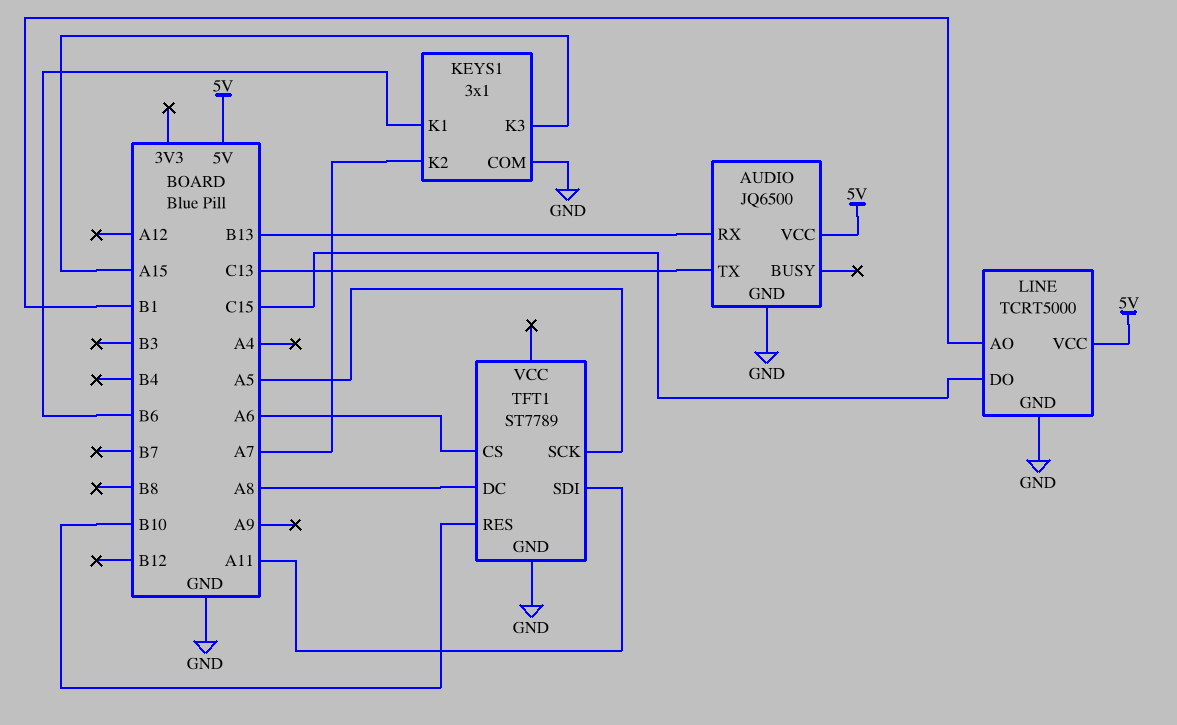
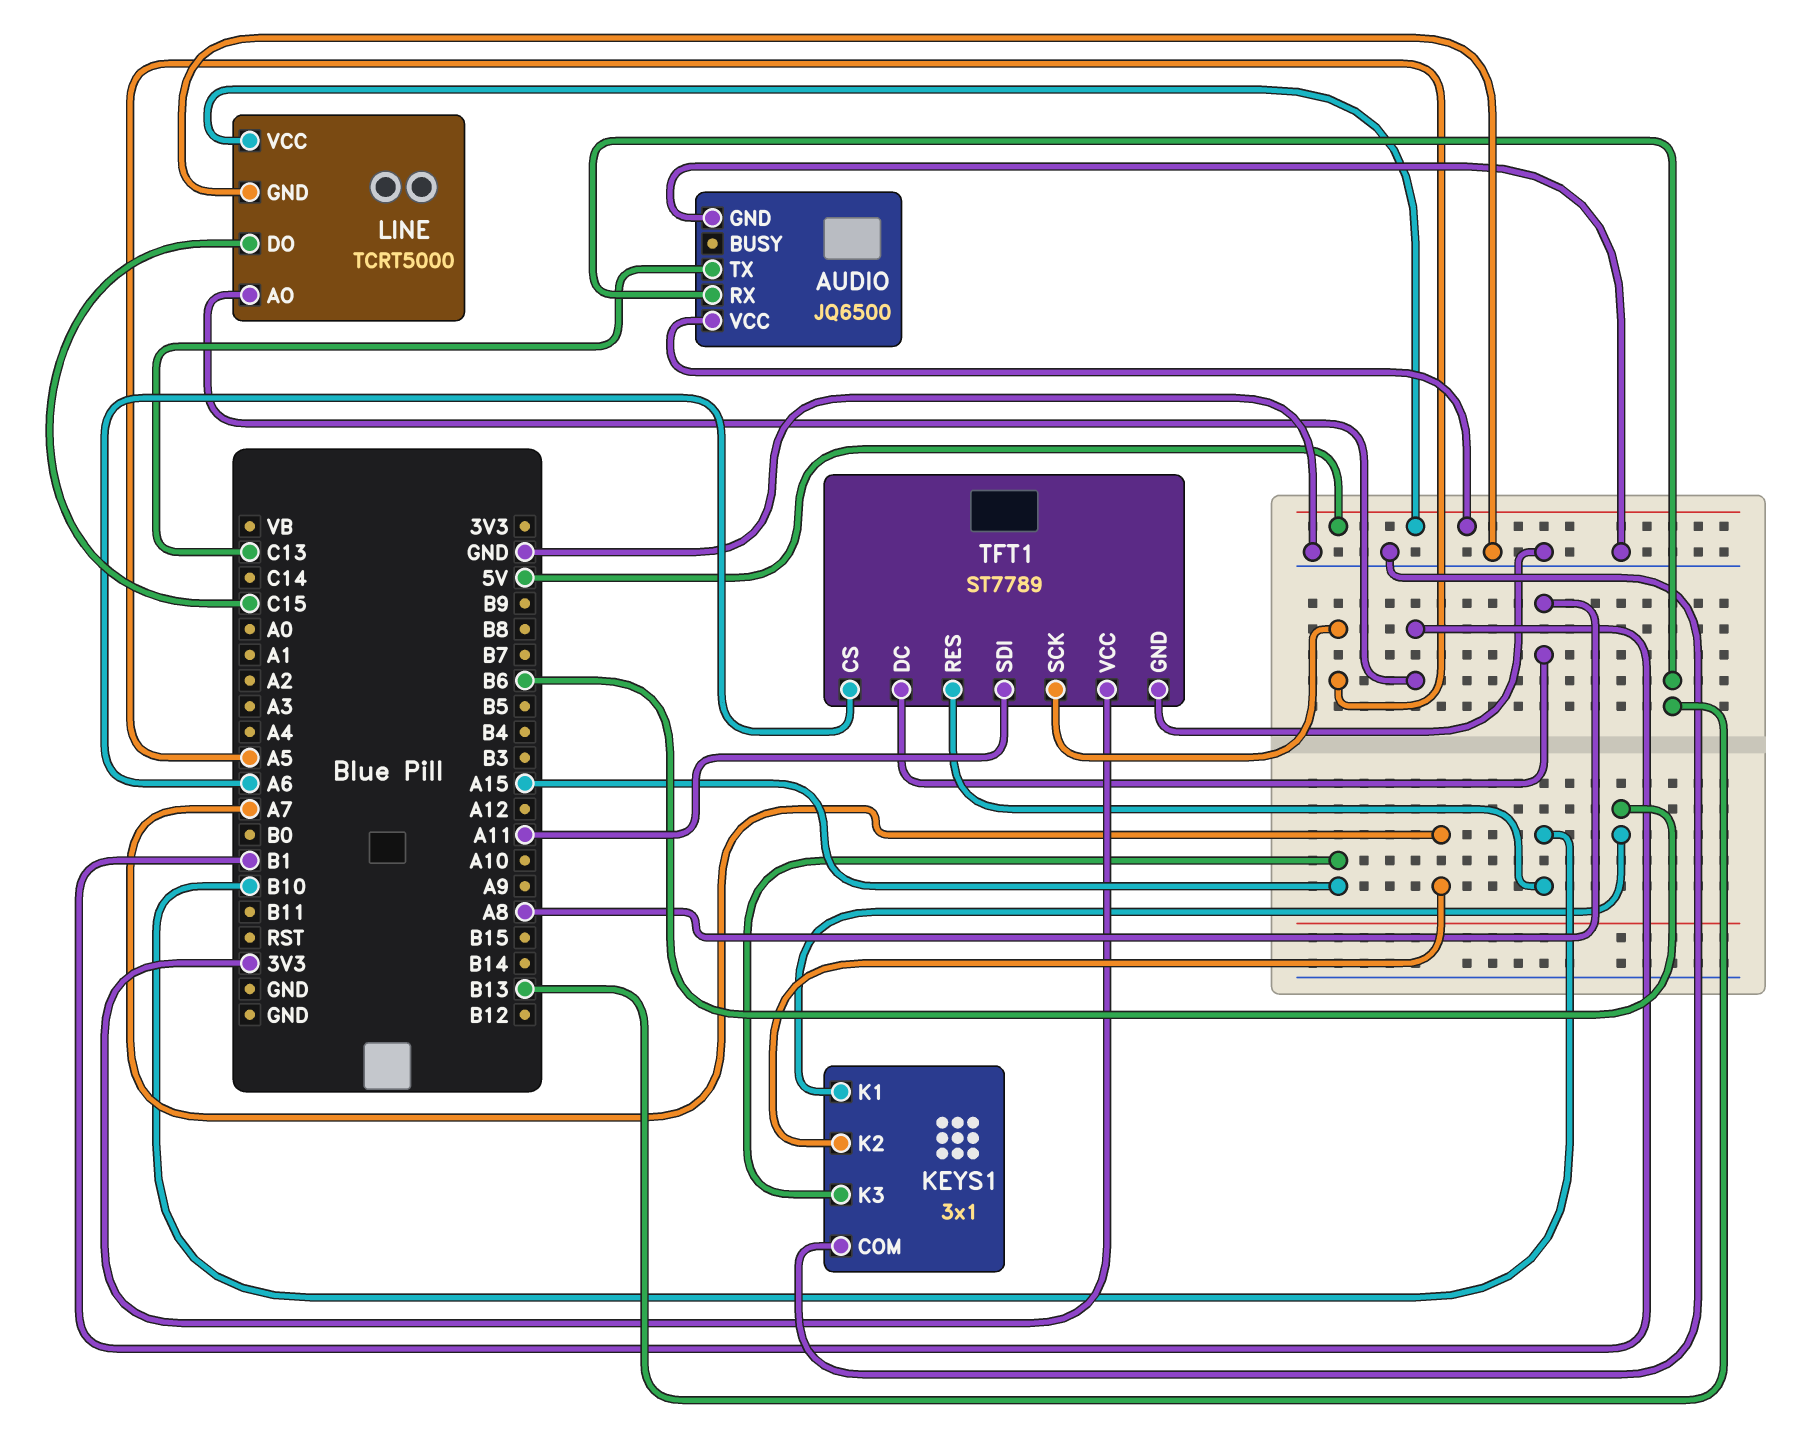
TFT1 pin VCC: none -> 3V3

